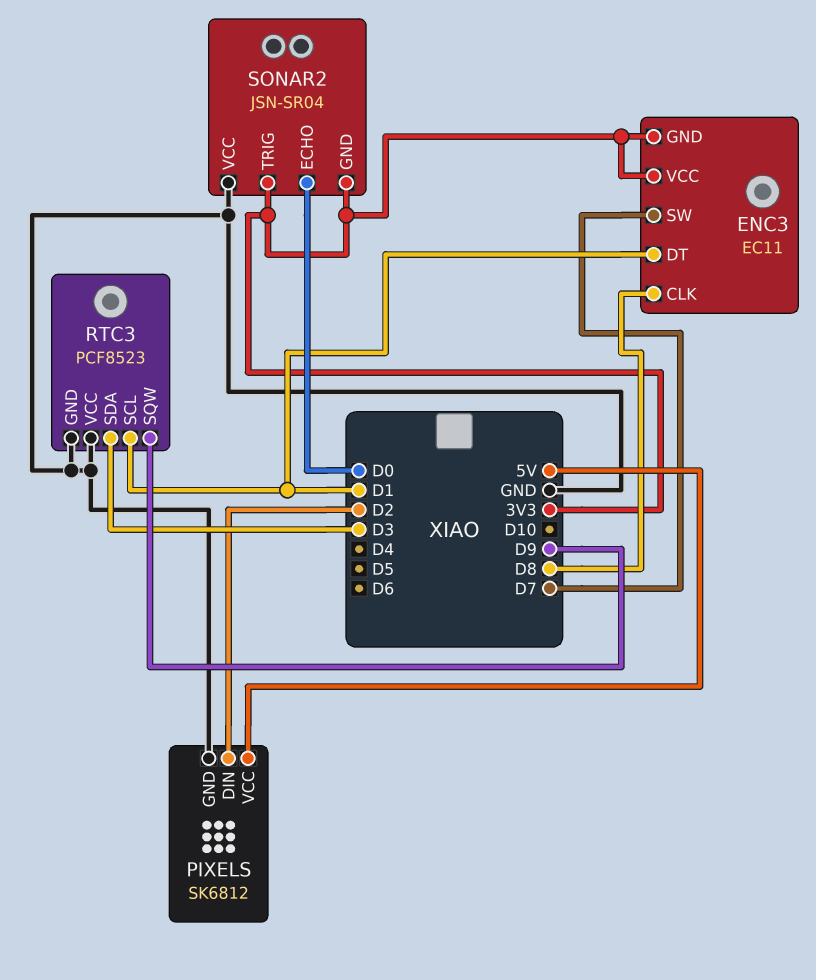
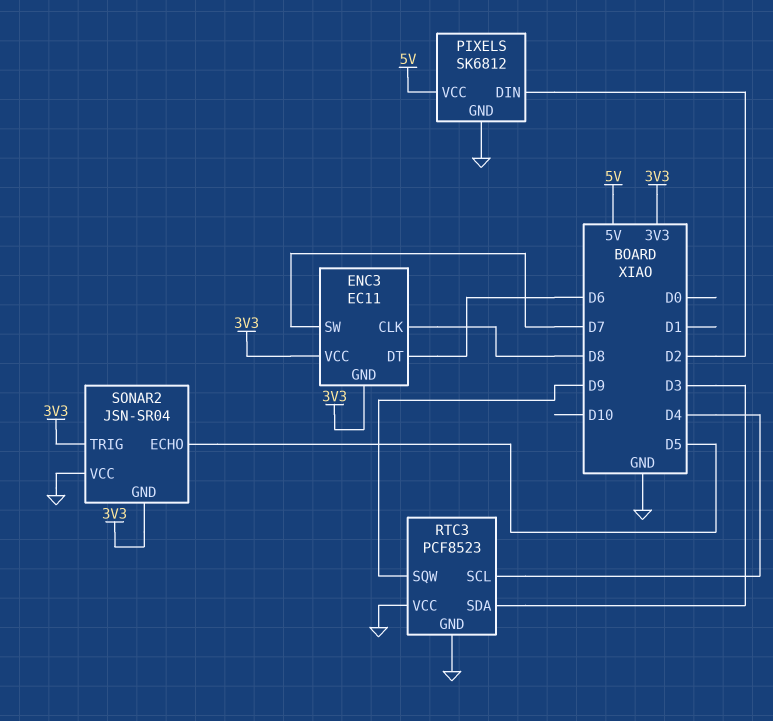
ENC3 pin DT: D1 -> D6
RTC3 pin SCL: D1 -> D4
SONAR2 pin ECHO: D0 -> D5

